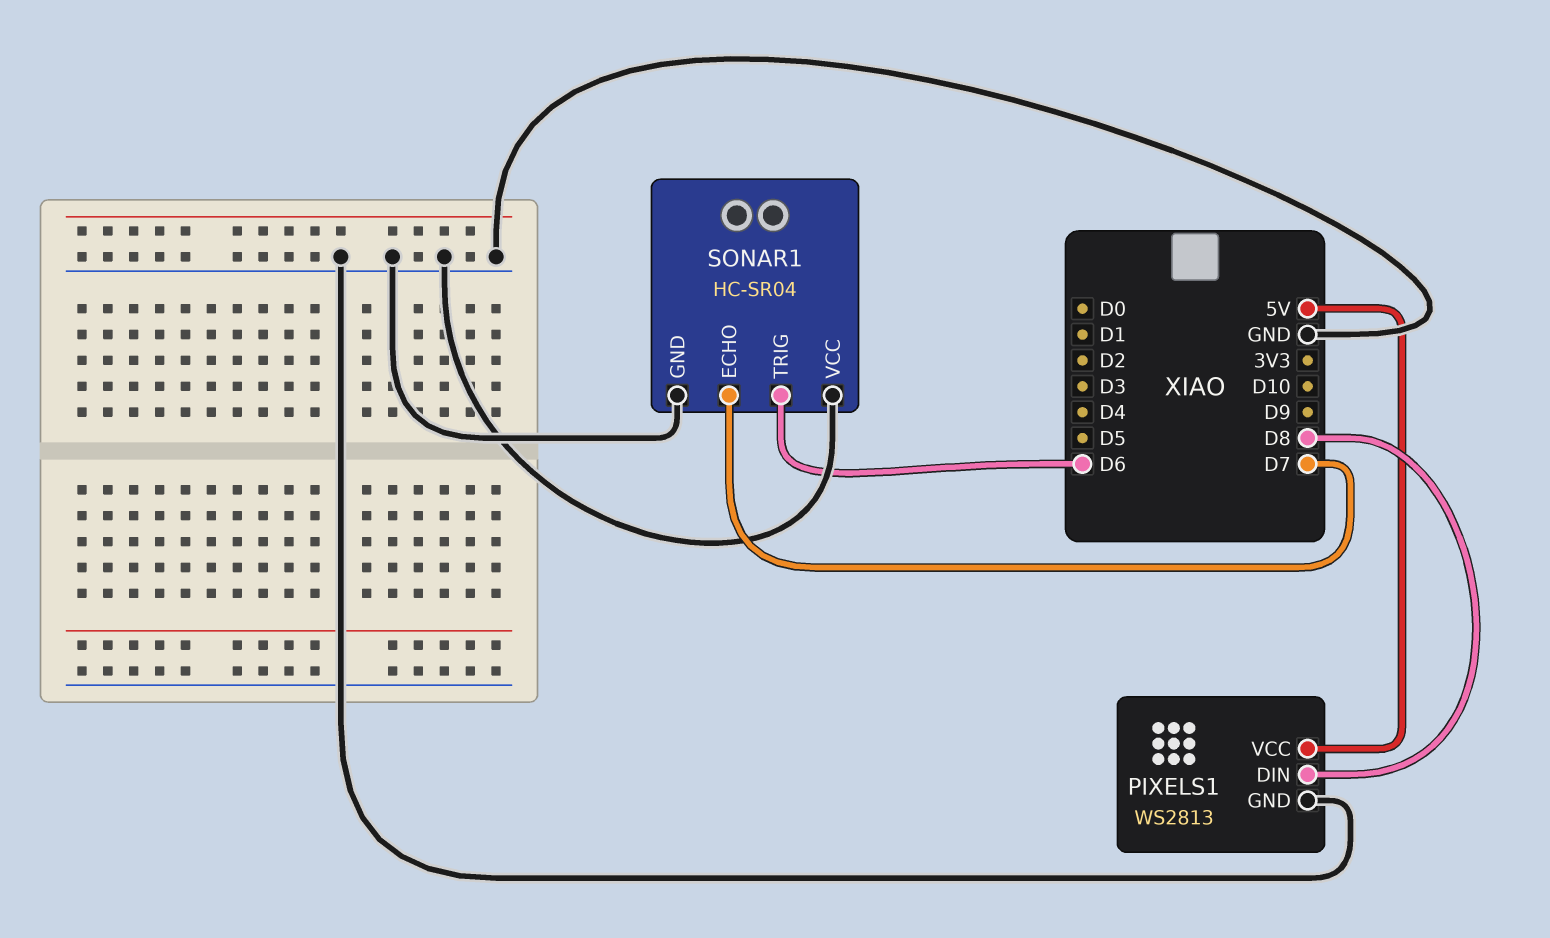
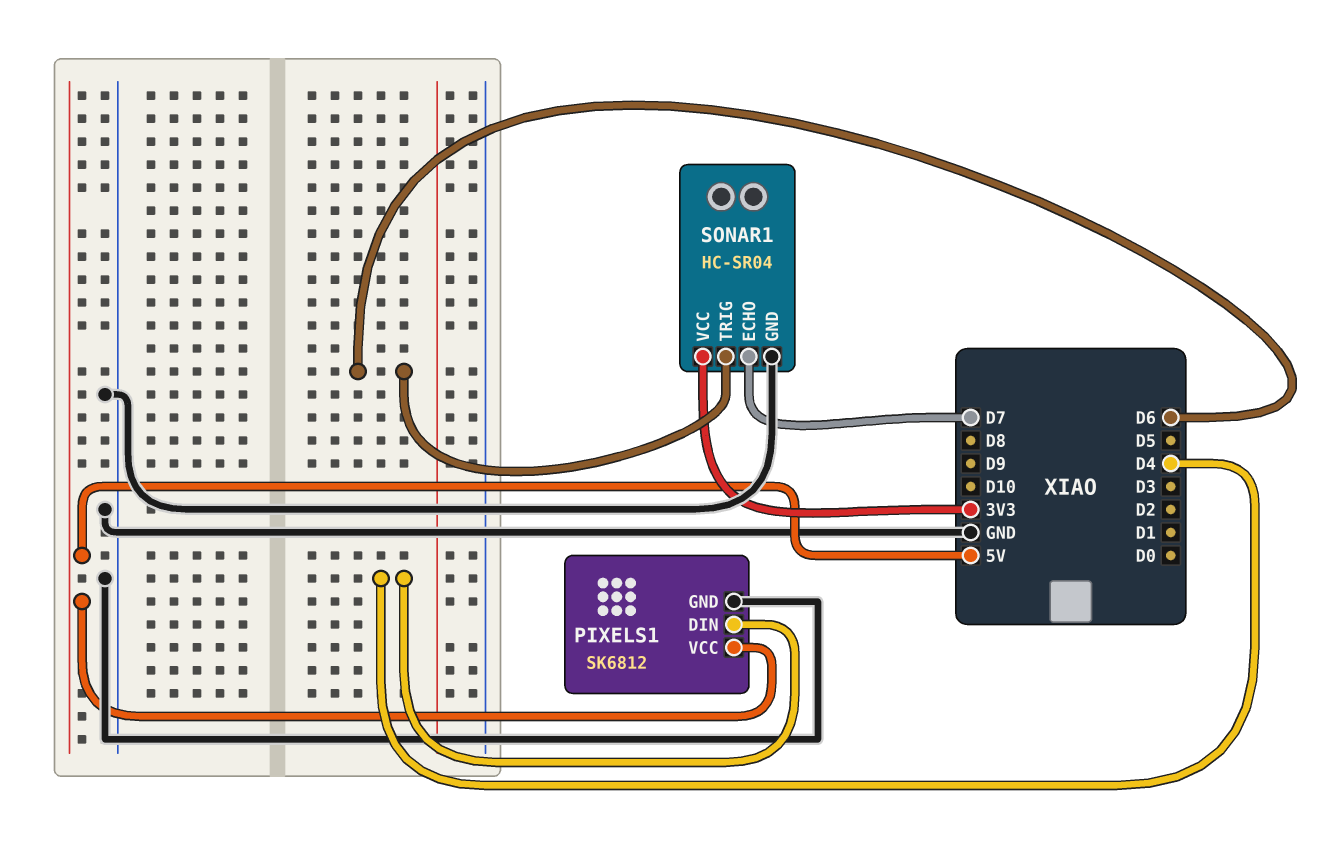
PIXELS1: WS2813 -> SK6812
PIXELS1 pin DIN: D8 -> D4
SONAR1 pin VCC: GND -> 3V3

